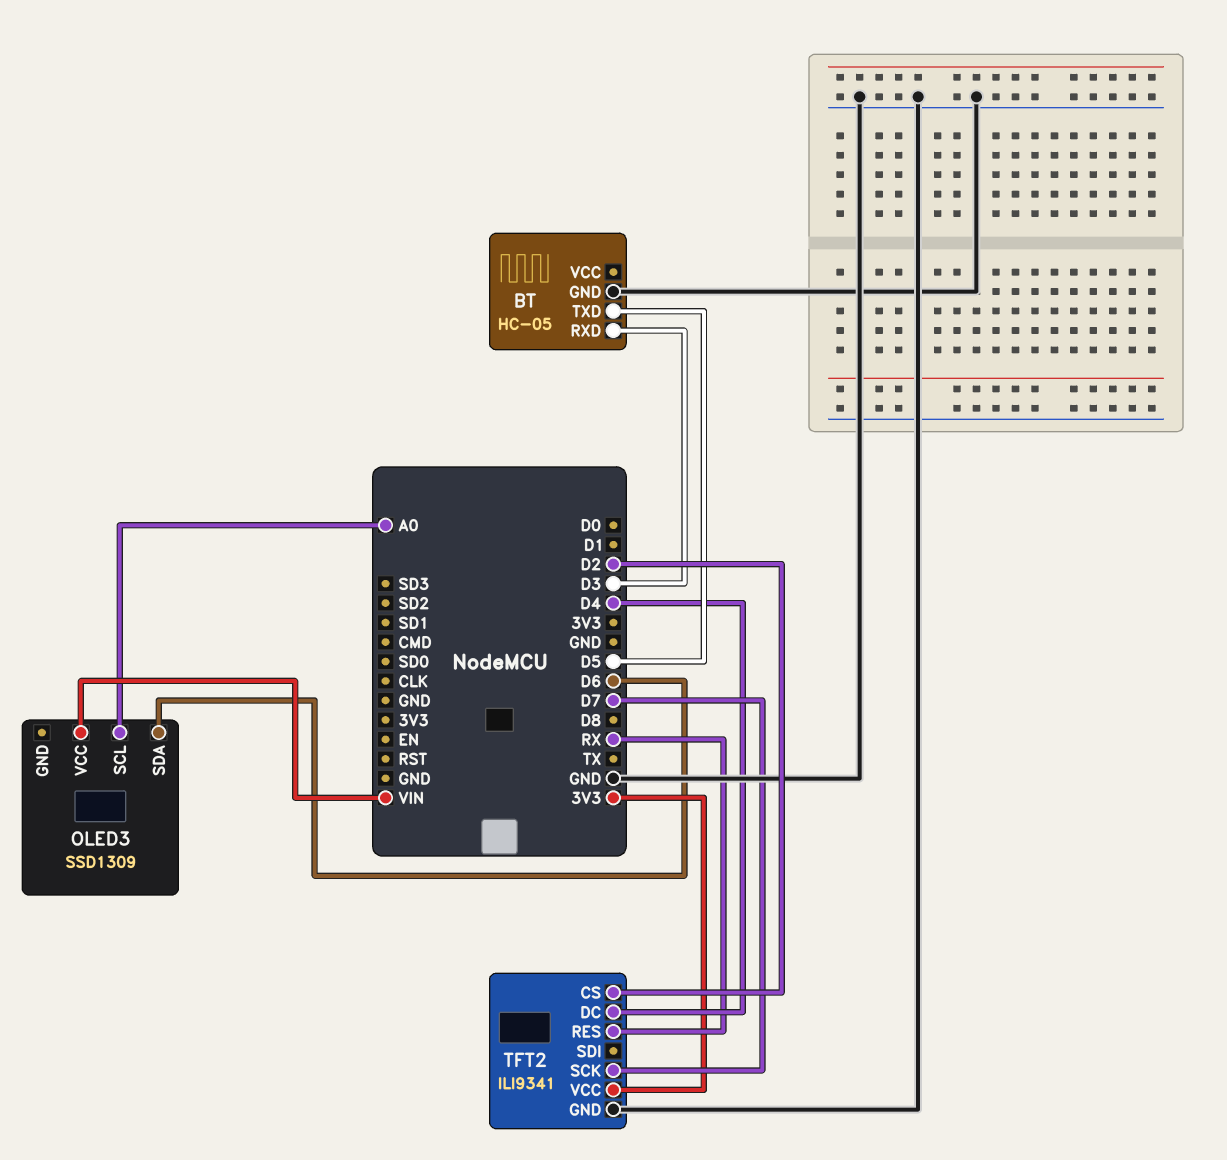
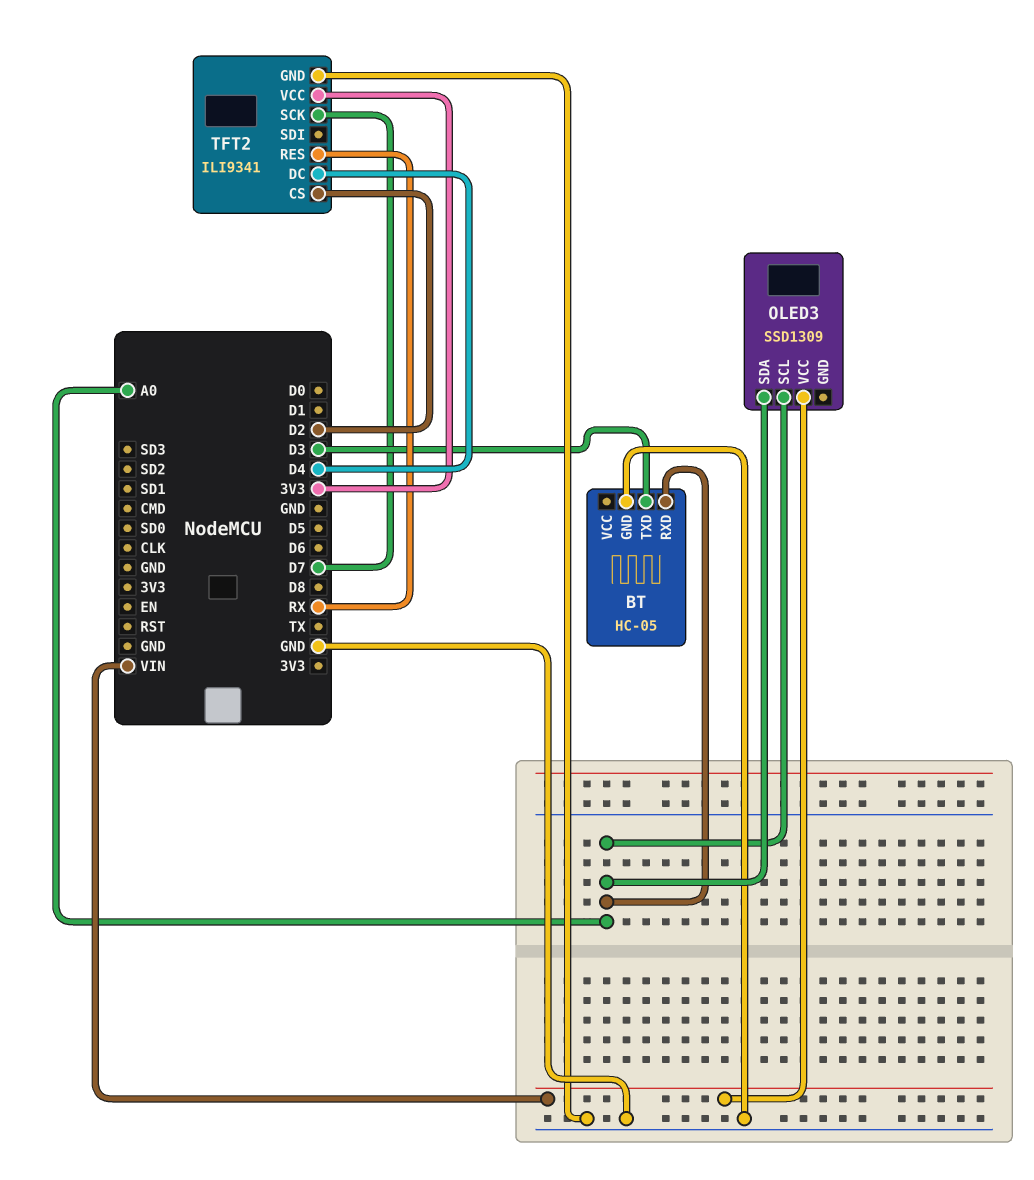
BT pin RXD: D3 -> A0
BT pin TXD: D5 -> D3
OLED3 pin SDA: D6 -> A0

